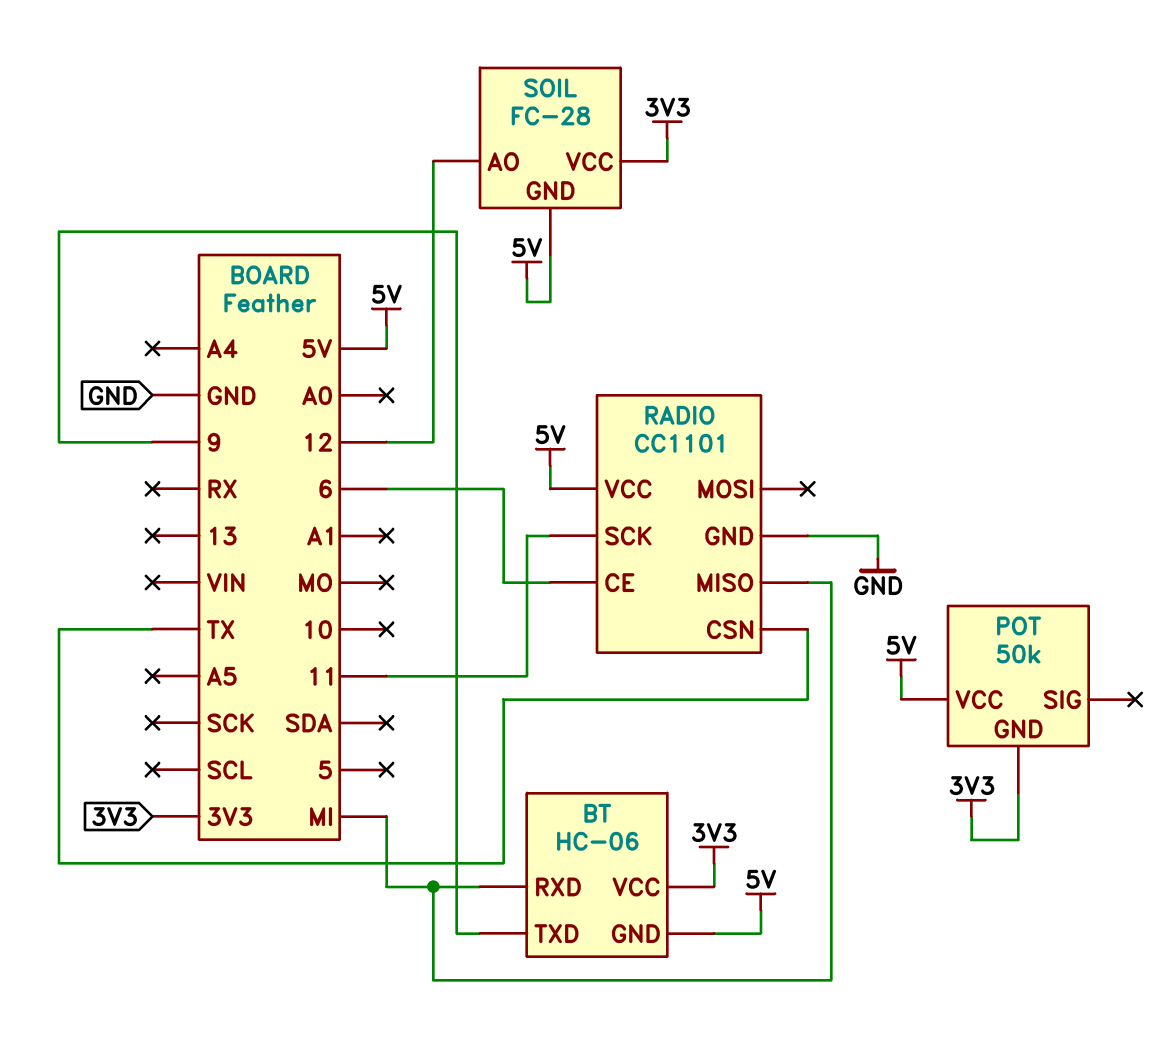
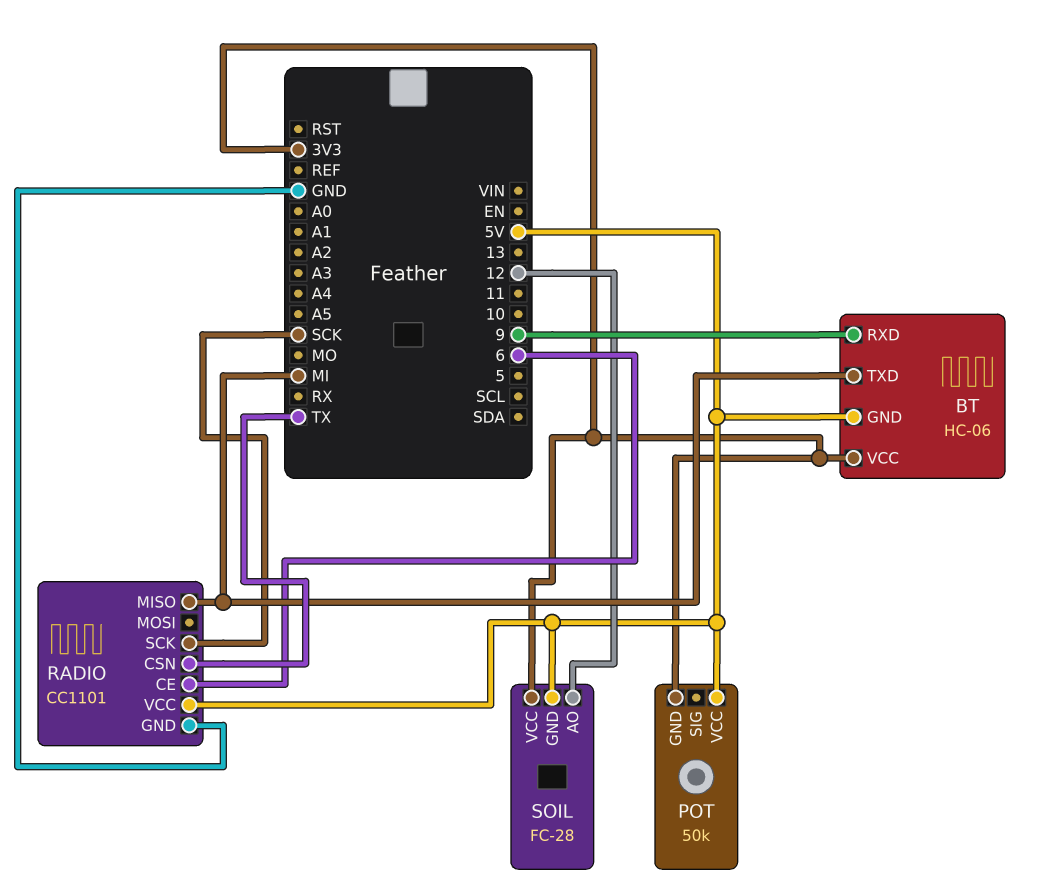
BT pin RXD: MI -> 9
BT pin TXD: 9 -> MI
RADIO pin SCK: 11 -> SCK

